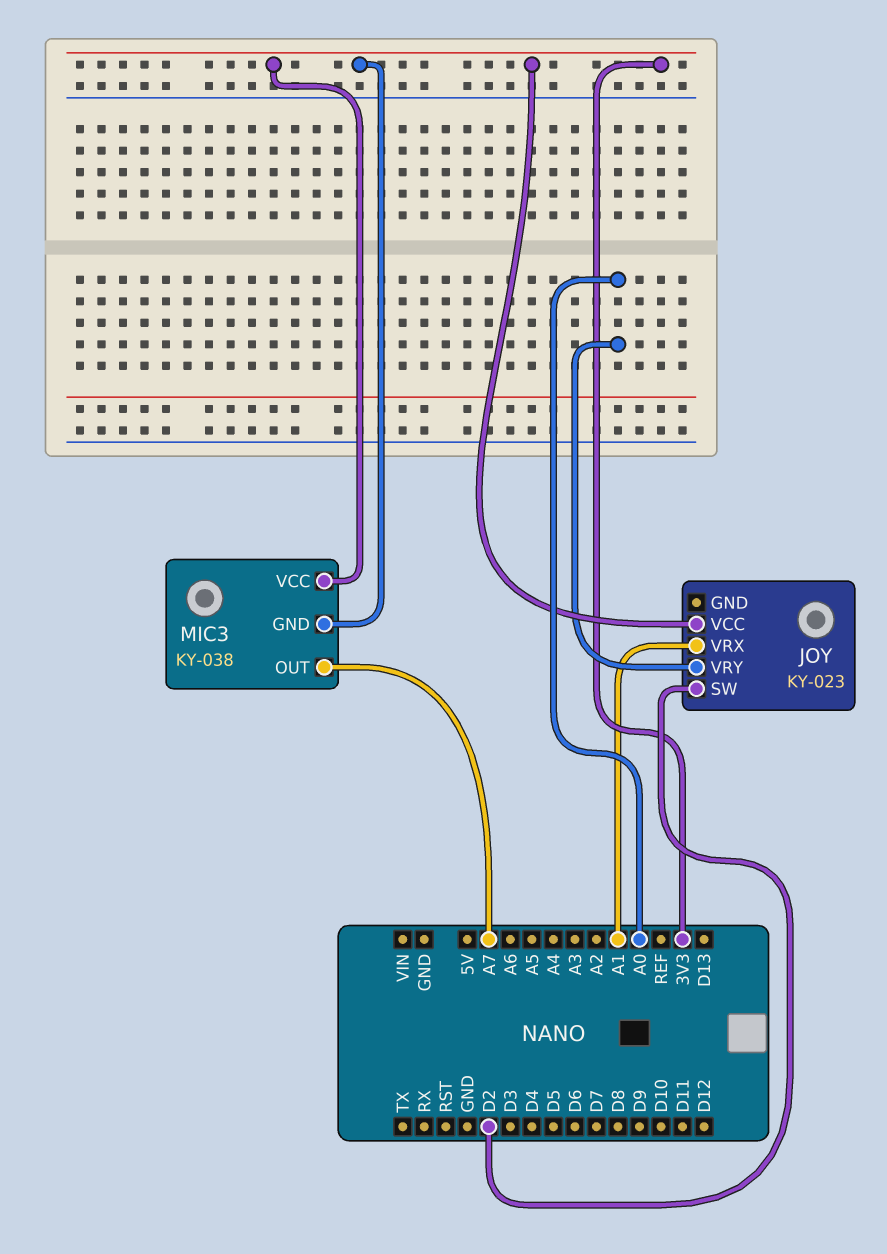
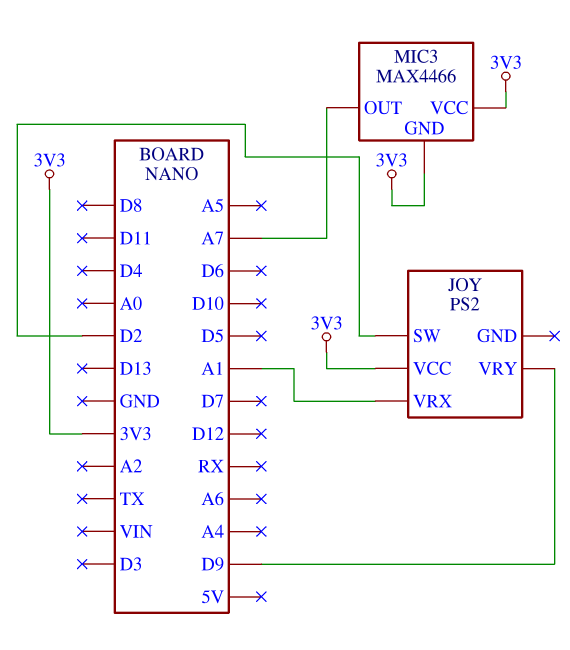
JOY: KY-023 -> PS2
JOY pin VRY: A0 -> D9
MIC3: KY-038 -> MAX4466

